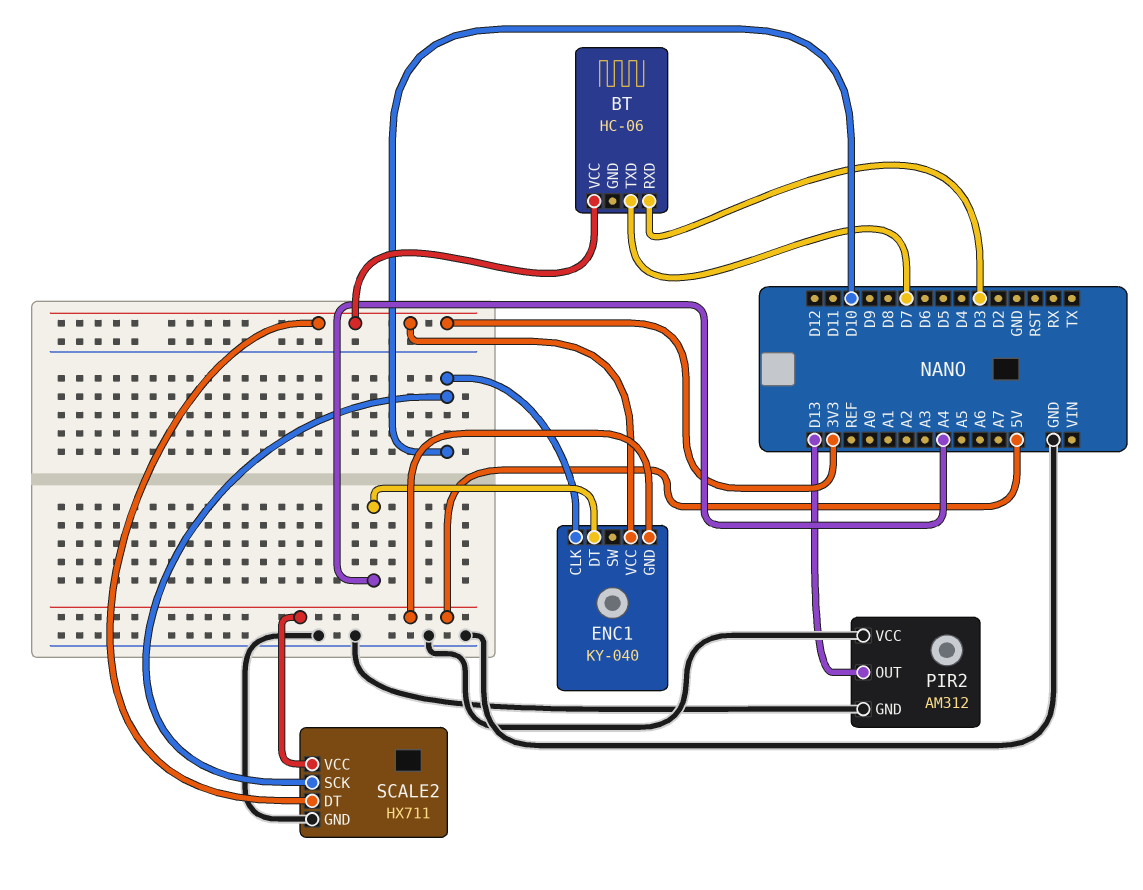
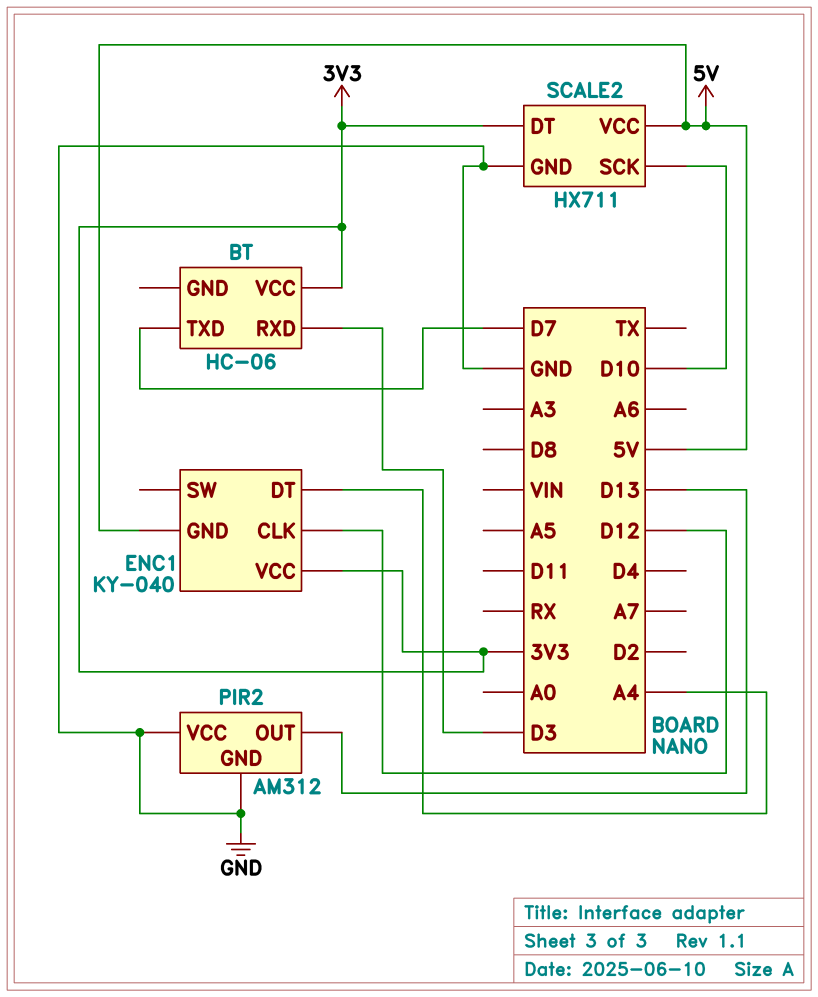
ENC1 pin CLK: D10 -> D12

